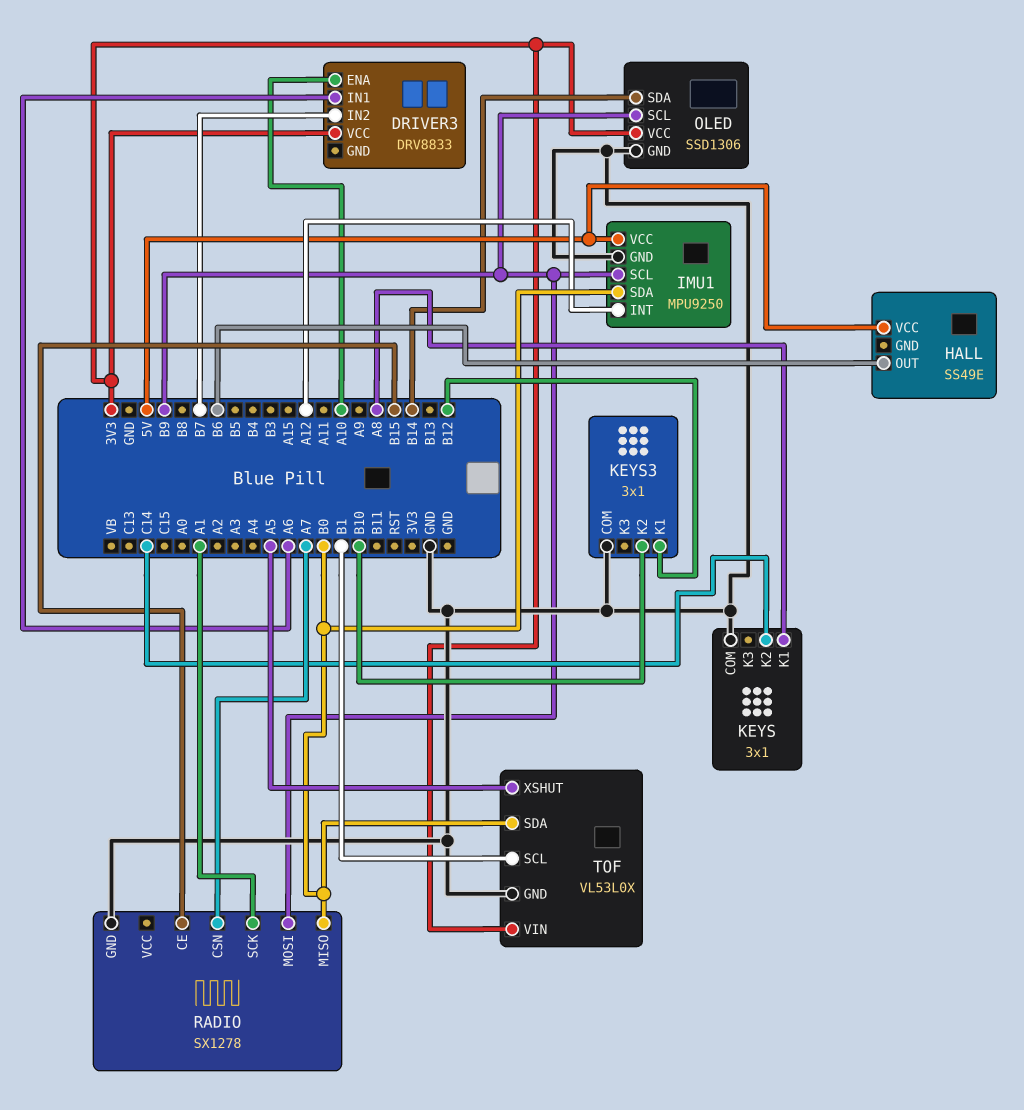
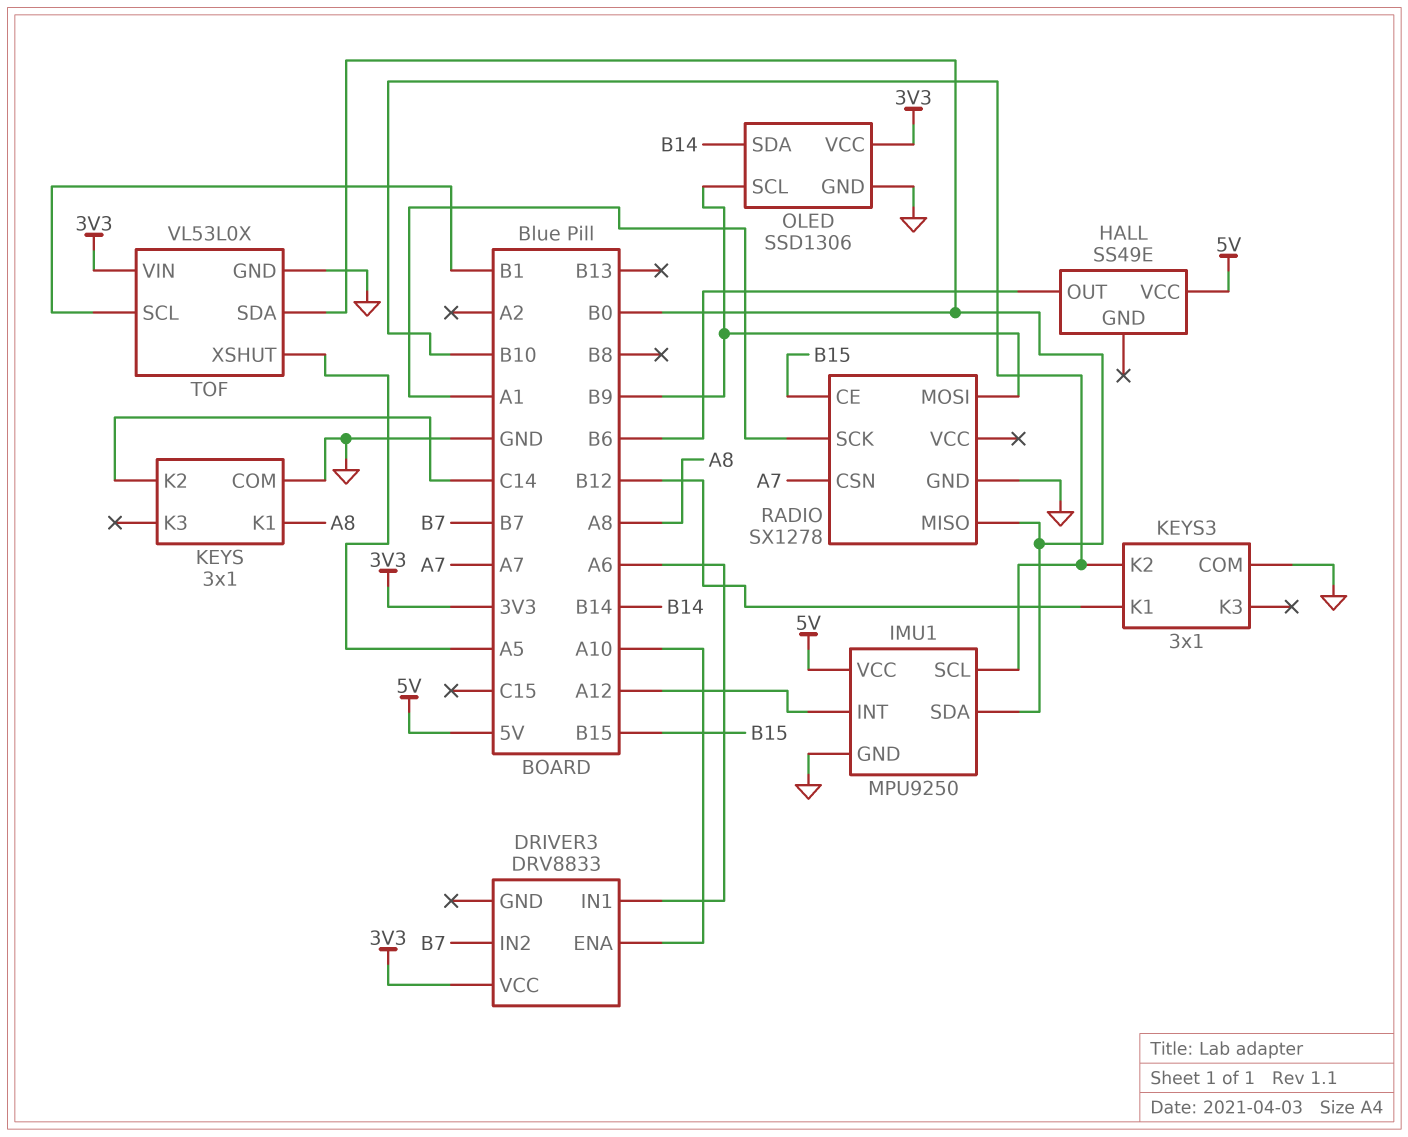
IMU1 pin SCL: B9 -> B10

